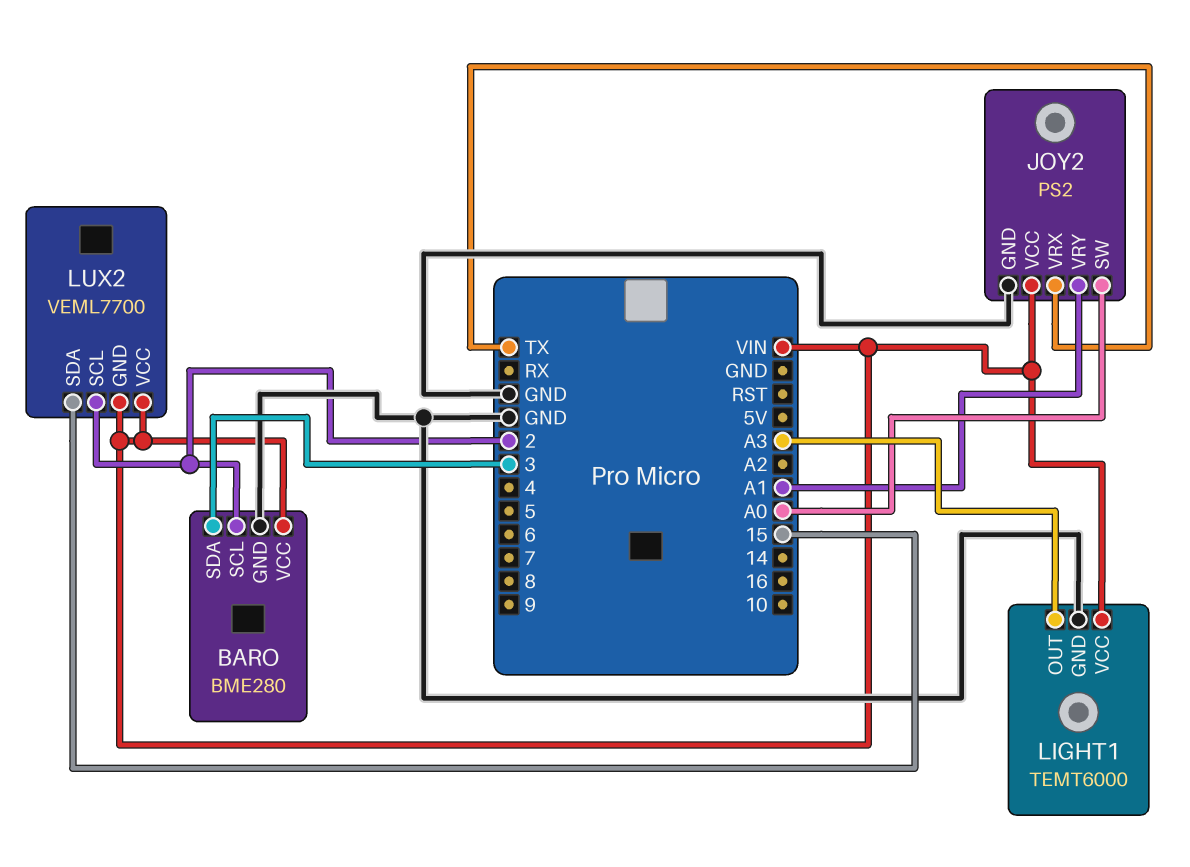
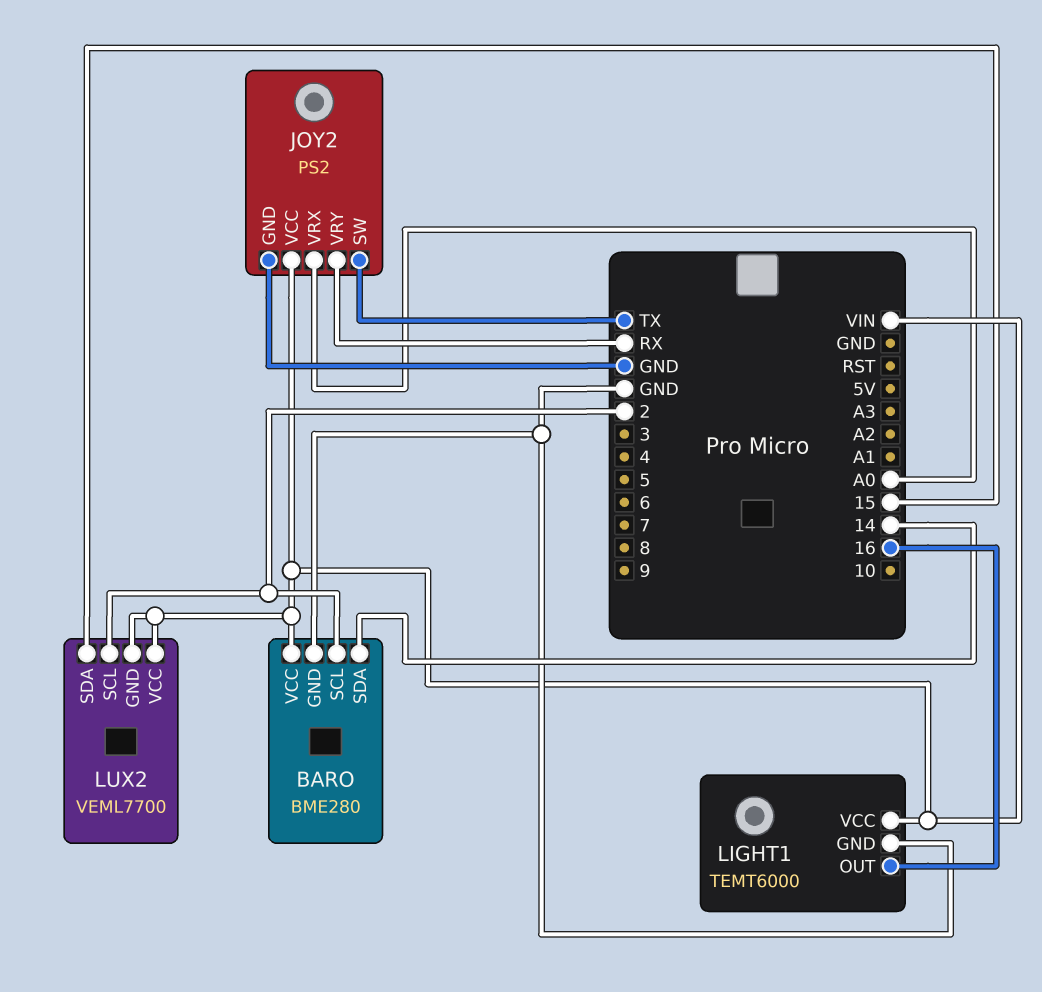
BARO pin SDA: 3 -> 14
JOY2 pin SW: A0 -> TX
JOY2 pin VRX: TX -> A0
JOY2 pin VRY: A1 -> RX
LIGHT1 pin OUT: A3 -> 16

